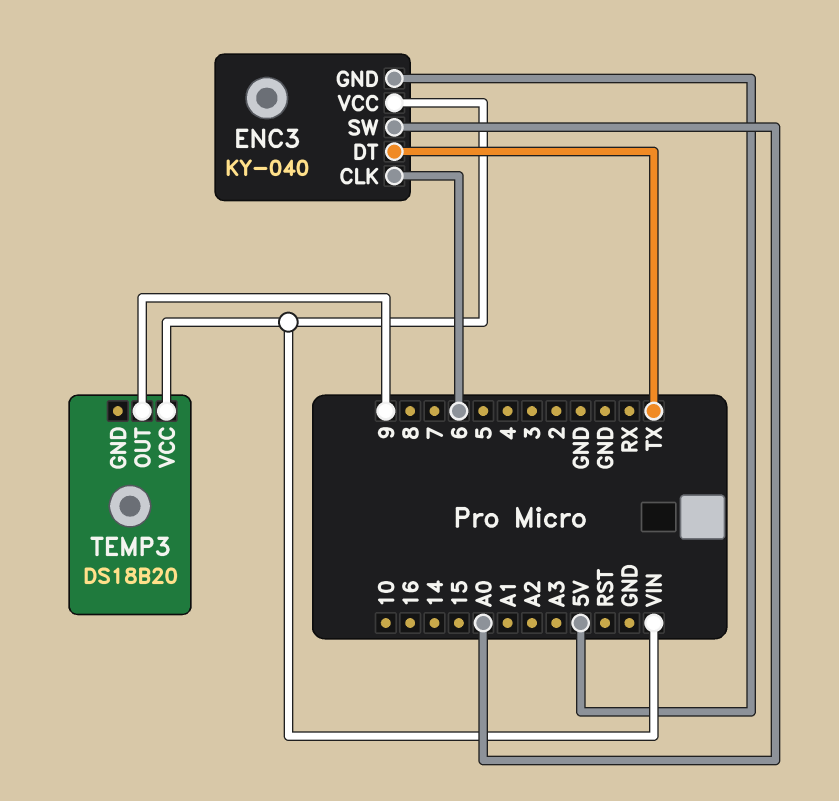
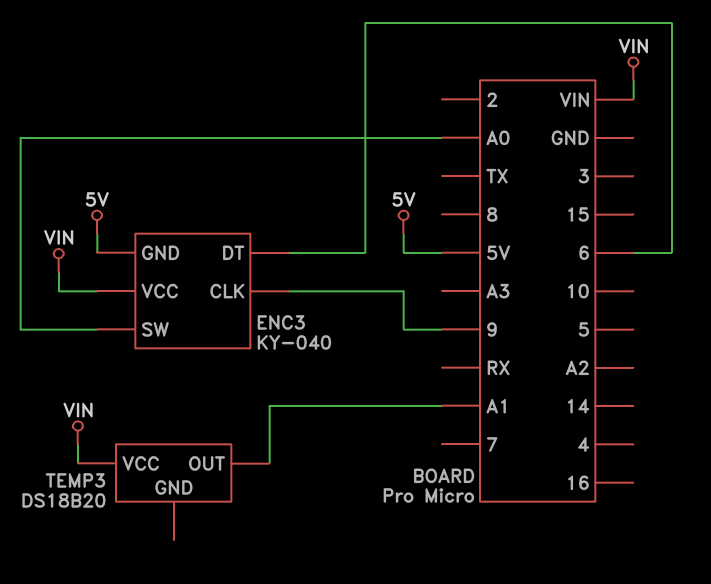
ENC3 pin CLK: 6 -> 9
ENC3 pin DT: TX -> 6
TEMP3 pin OUT: 9 -> A1

